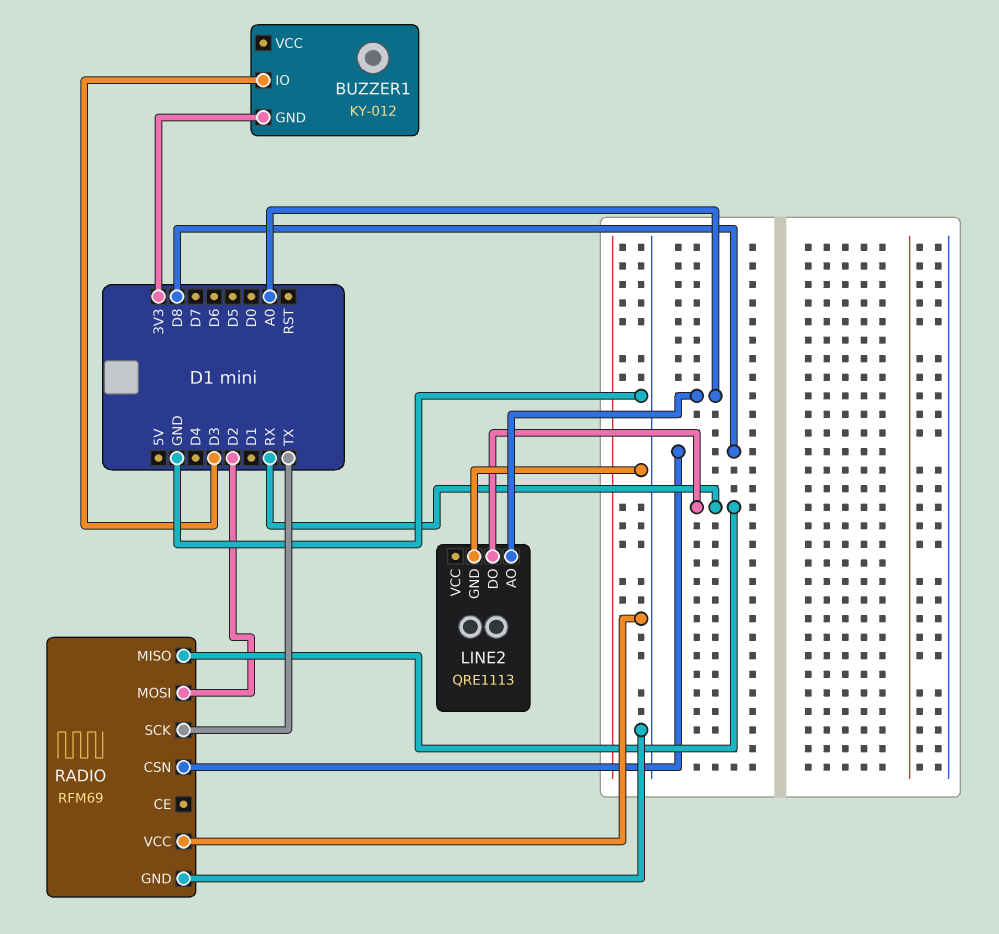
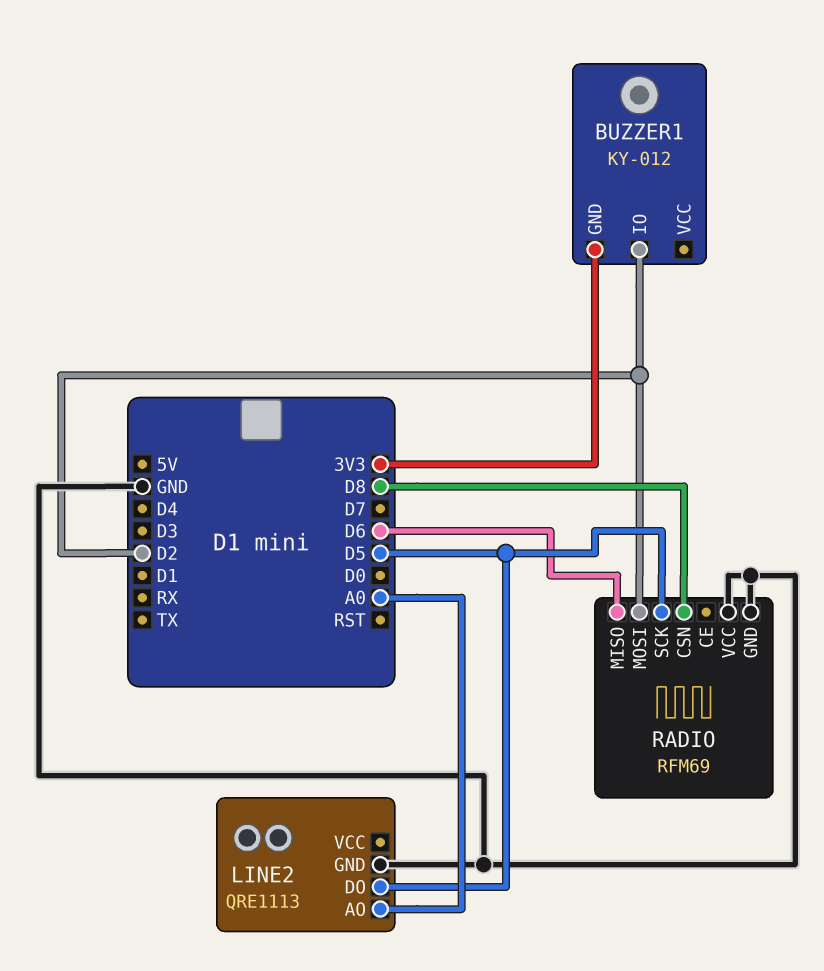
BUZZER1 pin IO: D3 -> D2
LINE2 pin DO: RX -> D5
RADIO pin MISO: RX -> D6
RADIO pin SCK: TX -> D5

